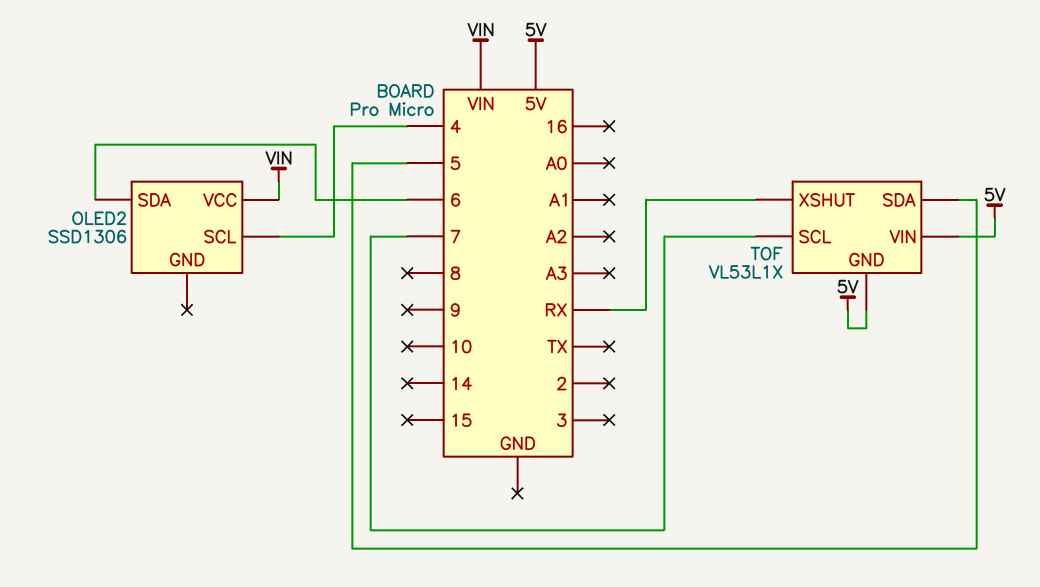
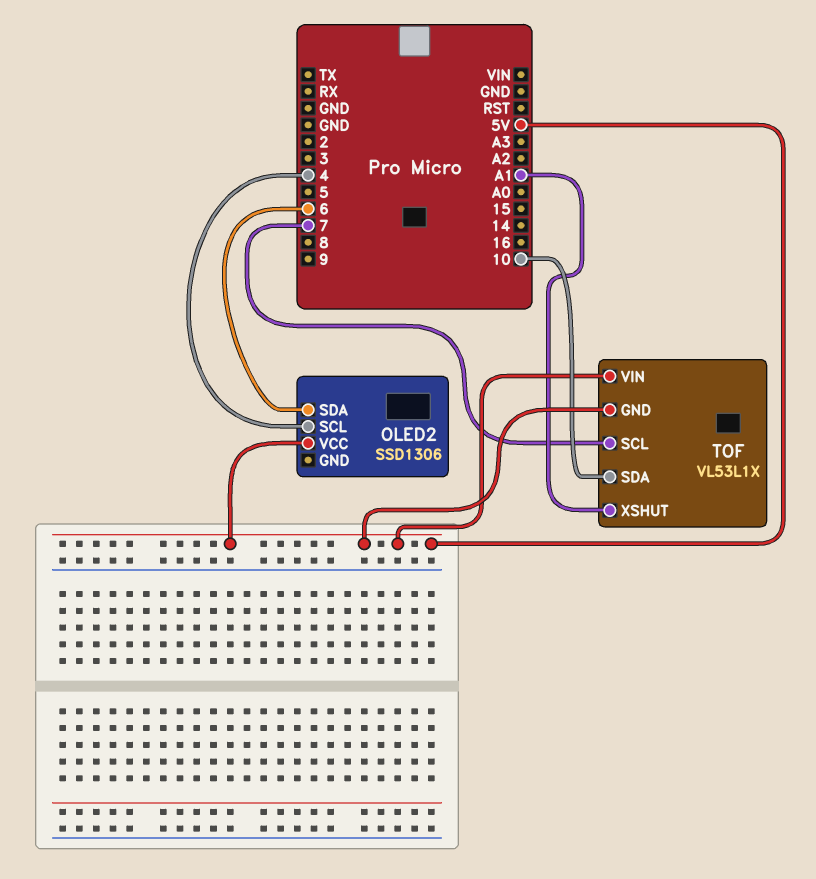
OLED2 pin VCC: VIN -> 5V
TOF pin SDA: 5 -> 10
TOF pin XSHUT: RX -> A1

